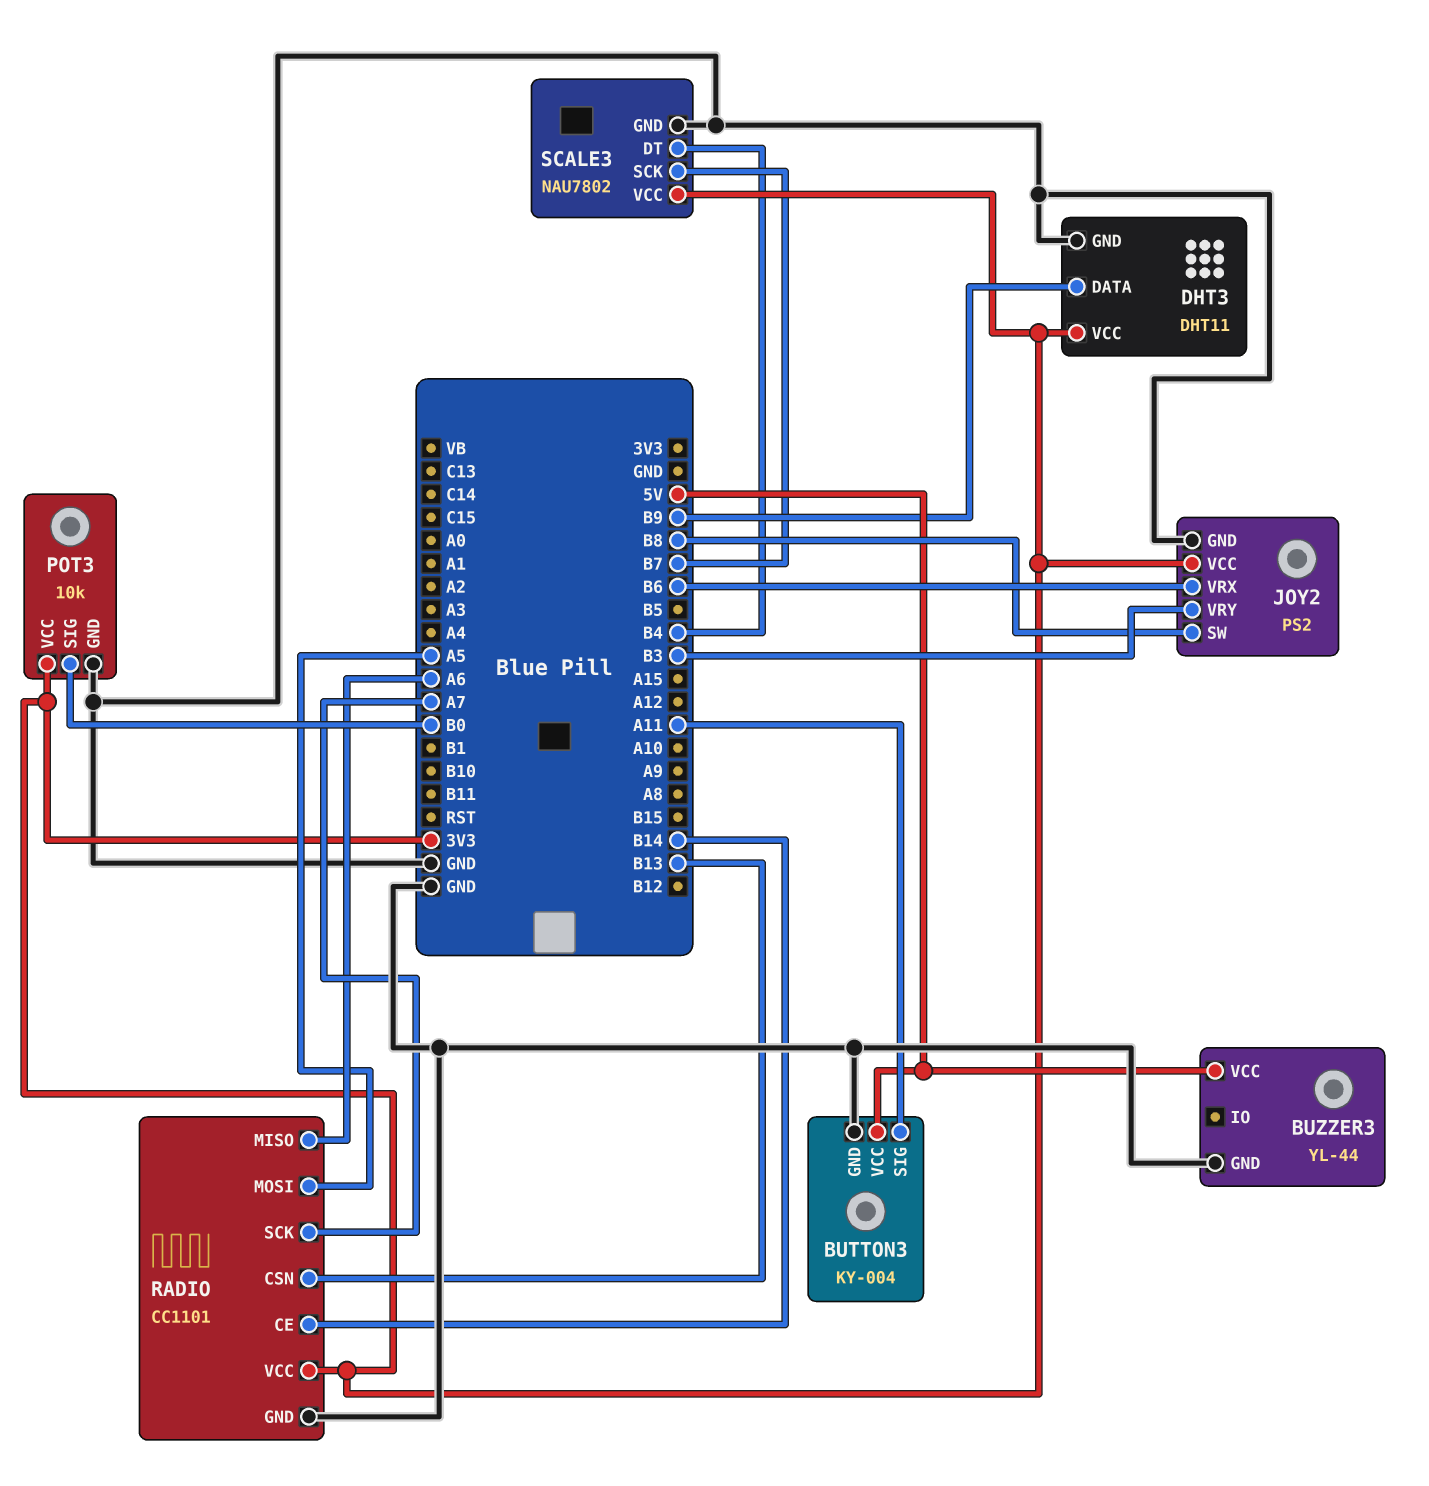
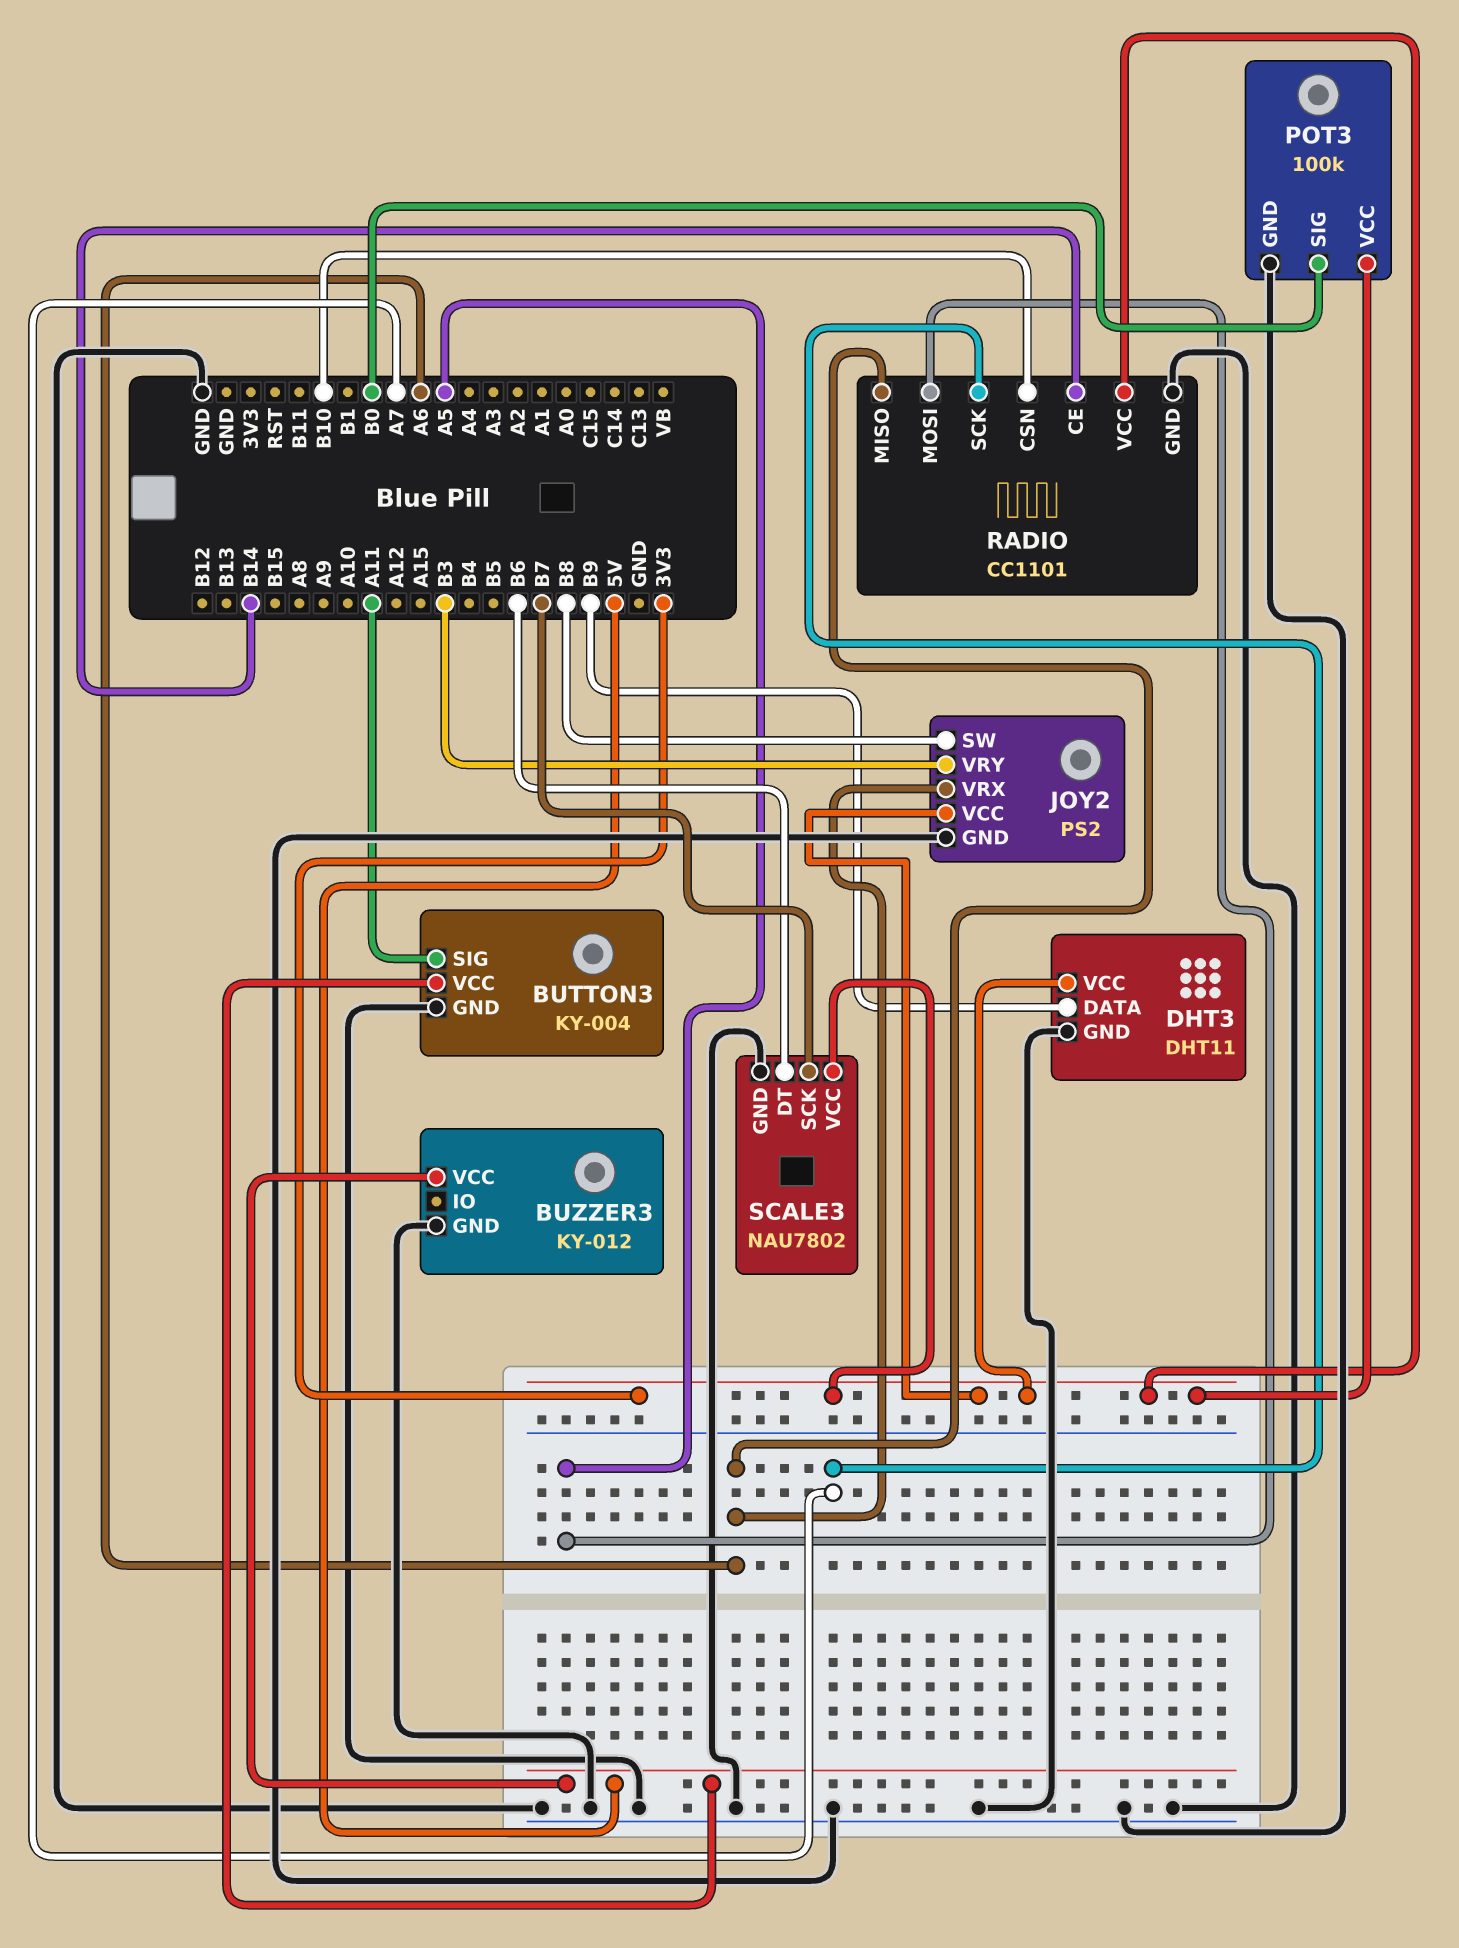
BUZZER3: YL-44 -> KY-012
JOY2 pin VRX: B6 -> A6
POT3: 10k -> 100k
RADIO pin CSN: B13 -> B10
SCALE3 pin DT: B4 -> B6

